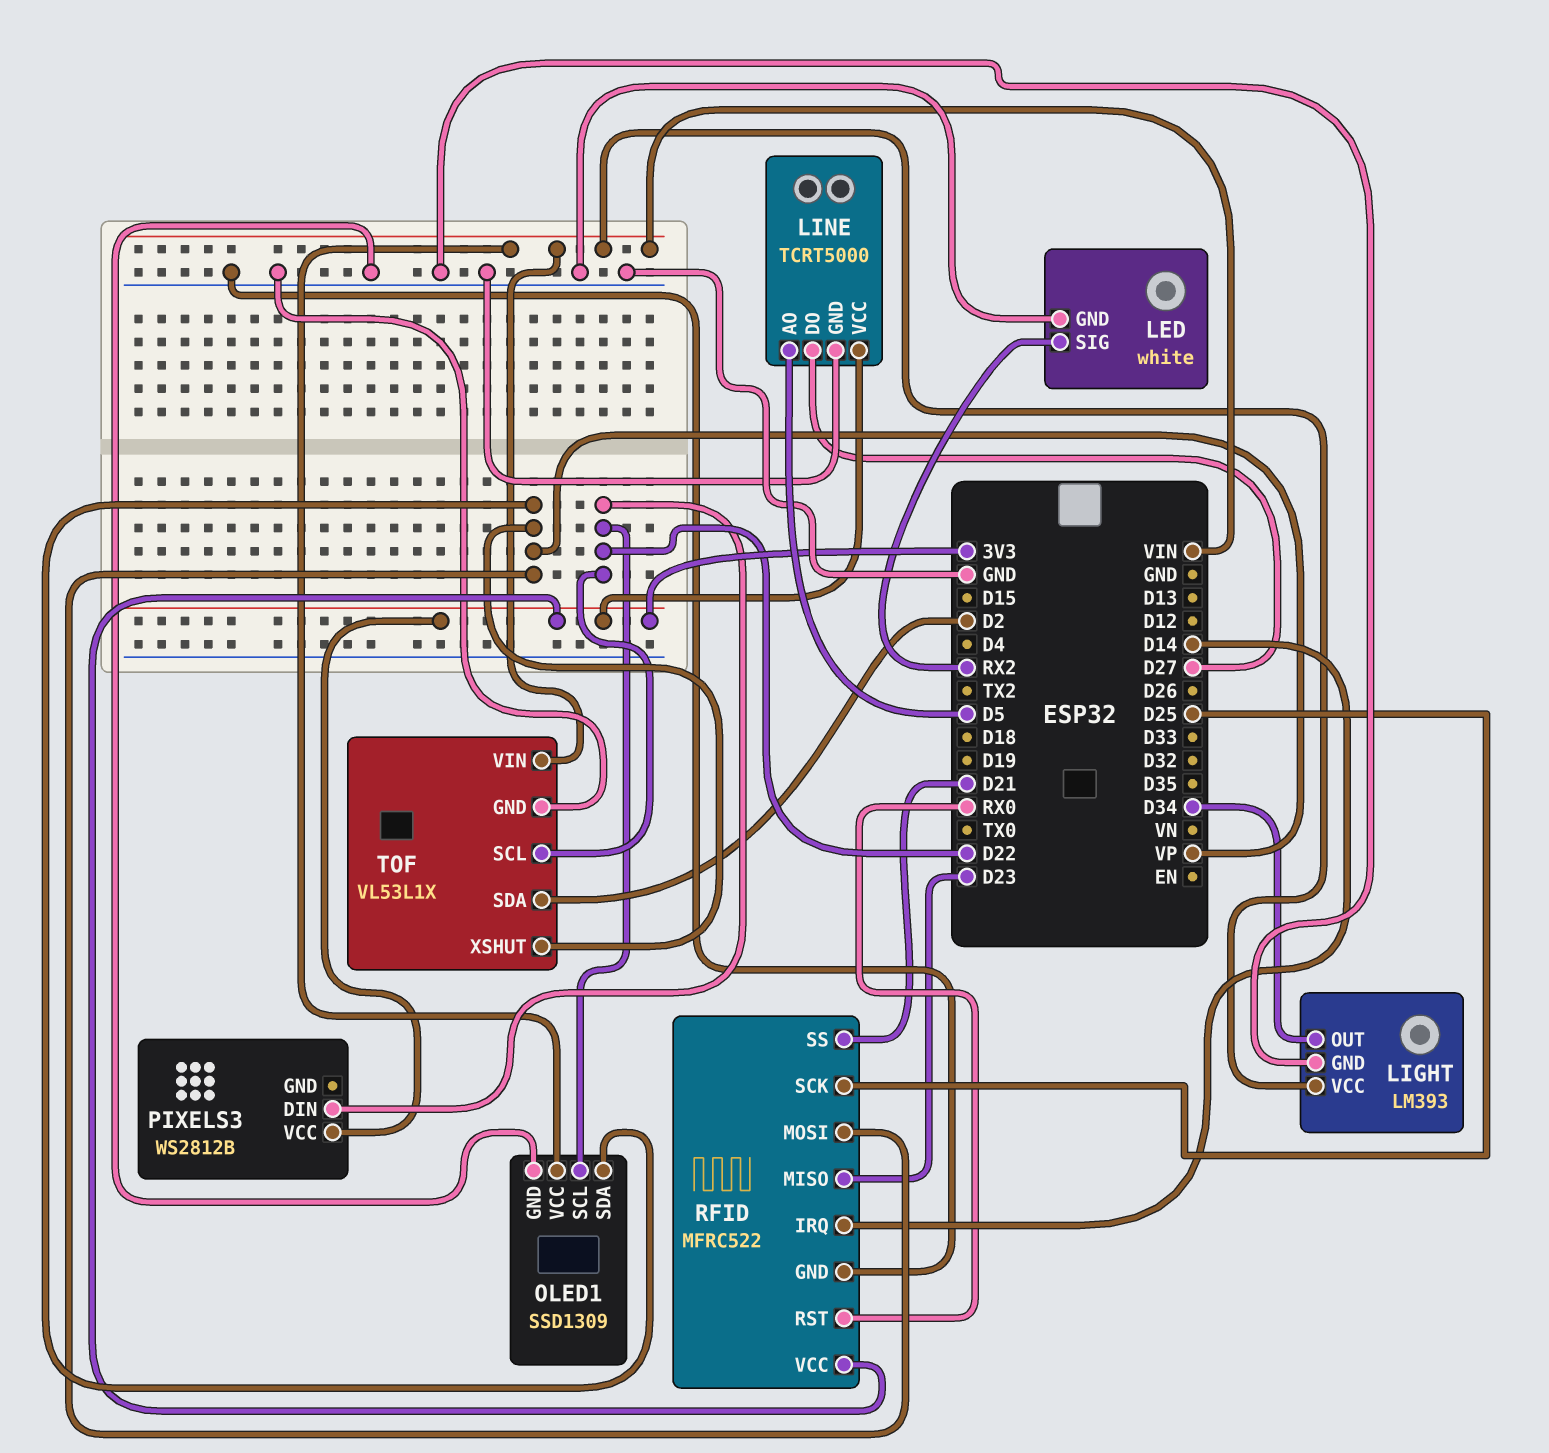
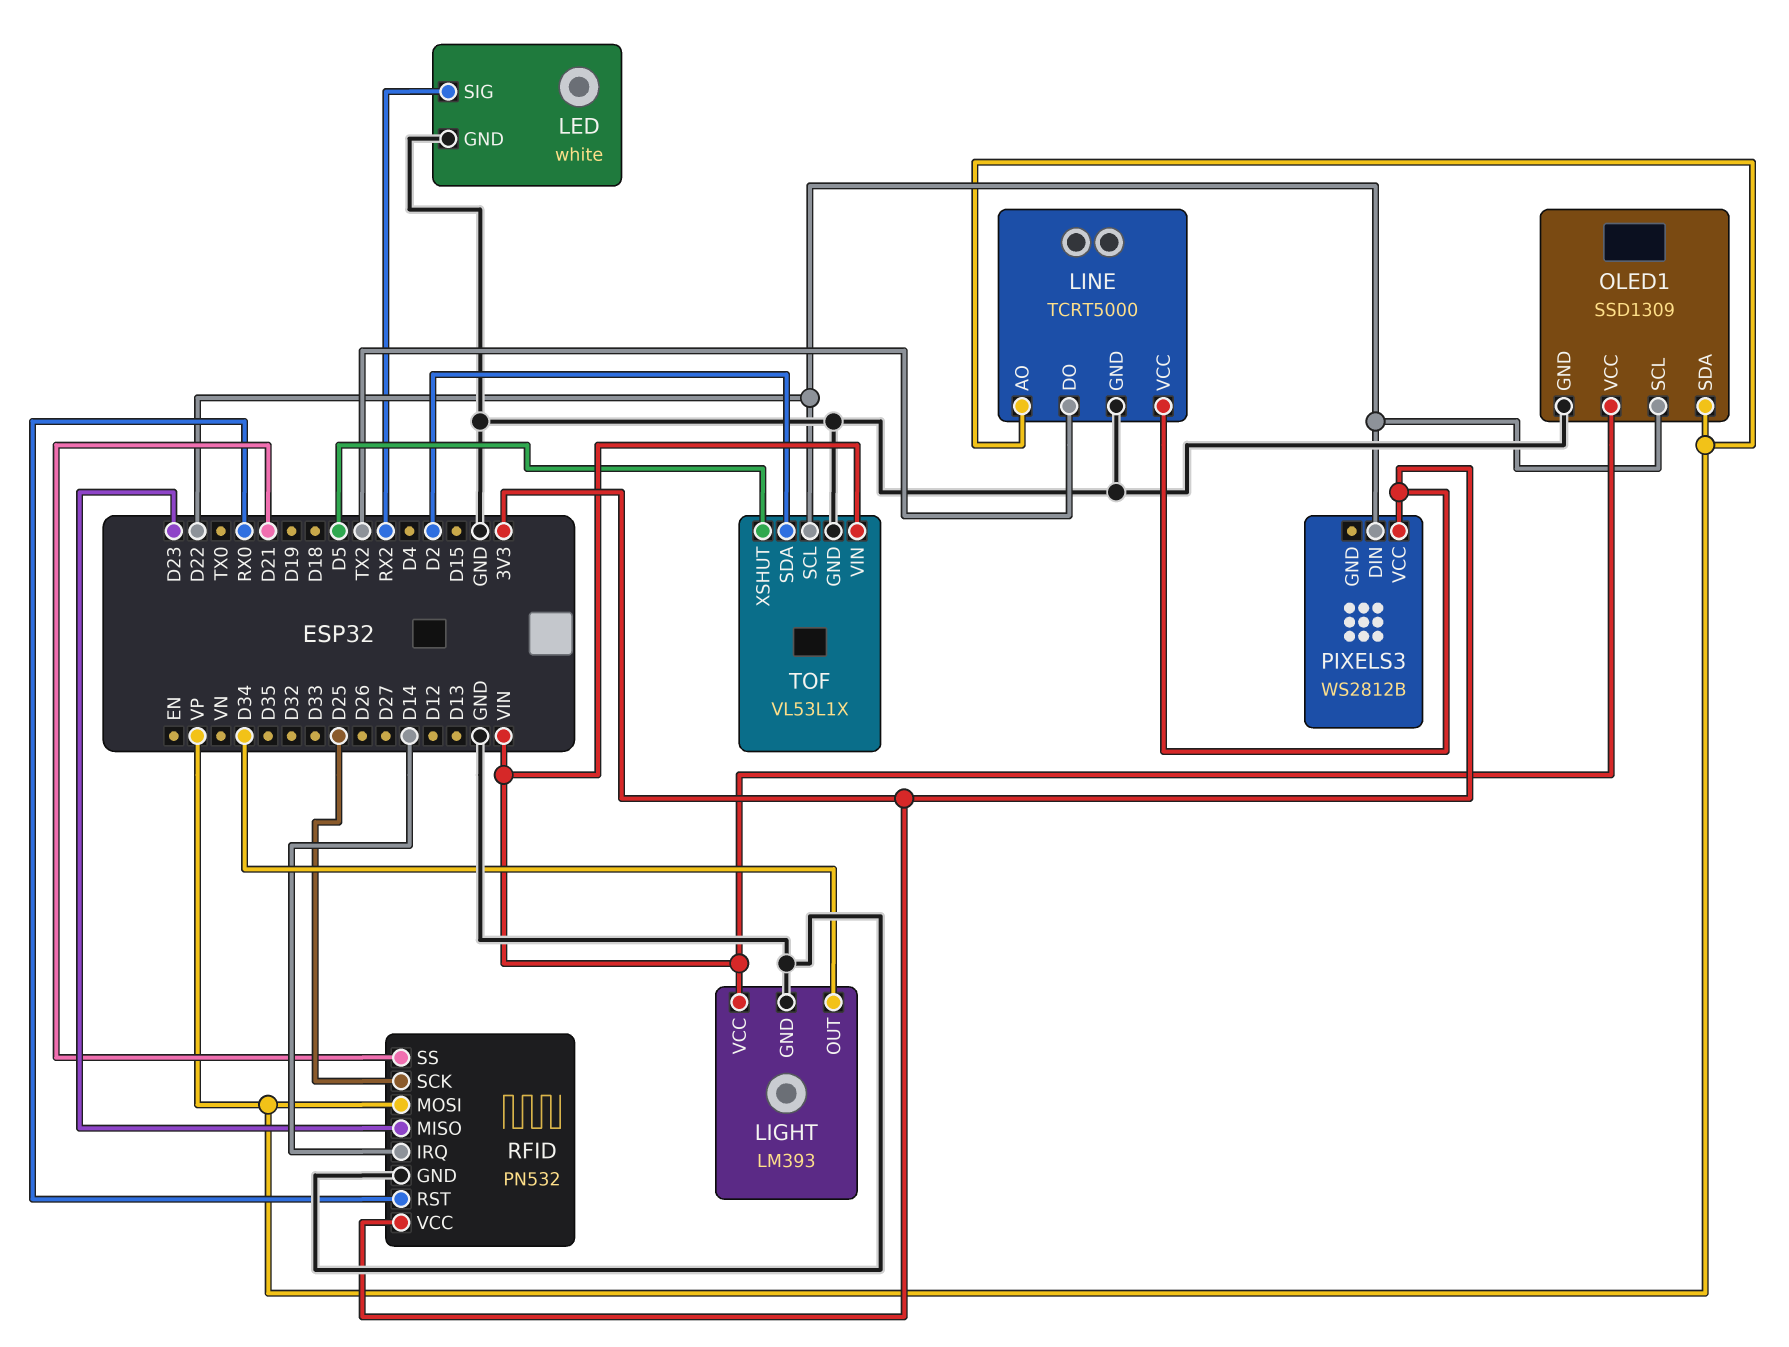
LINE pin AO: D5 -> VP
LINE pin DO: D27 -> TX2
RFID: MFRC522 -> PN532
TOF pin XSHUT: VP -> D5

